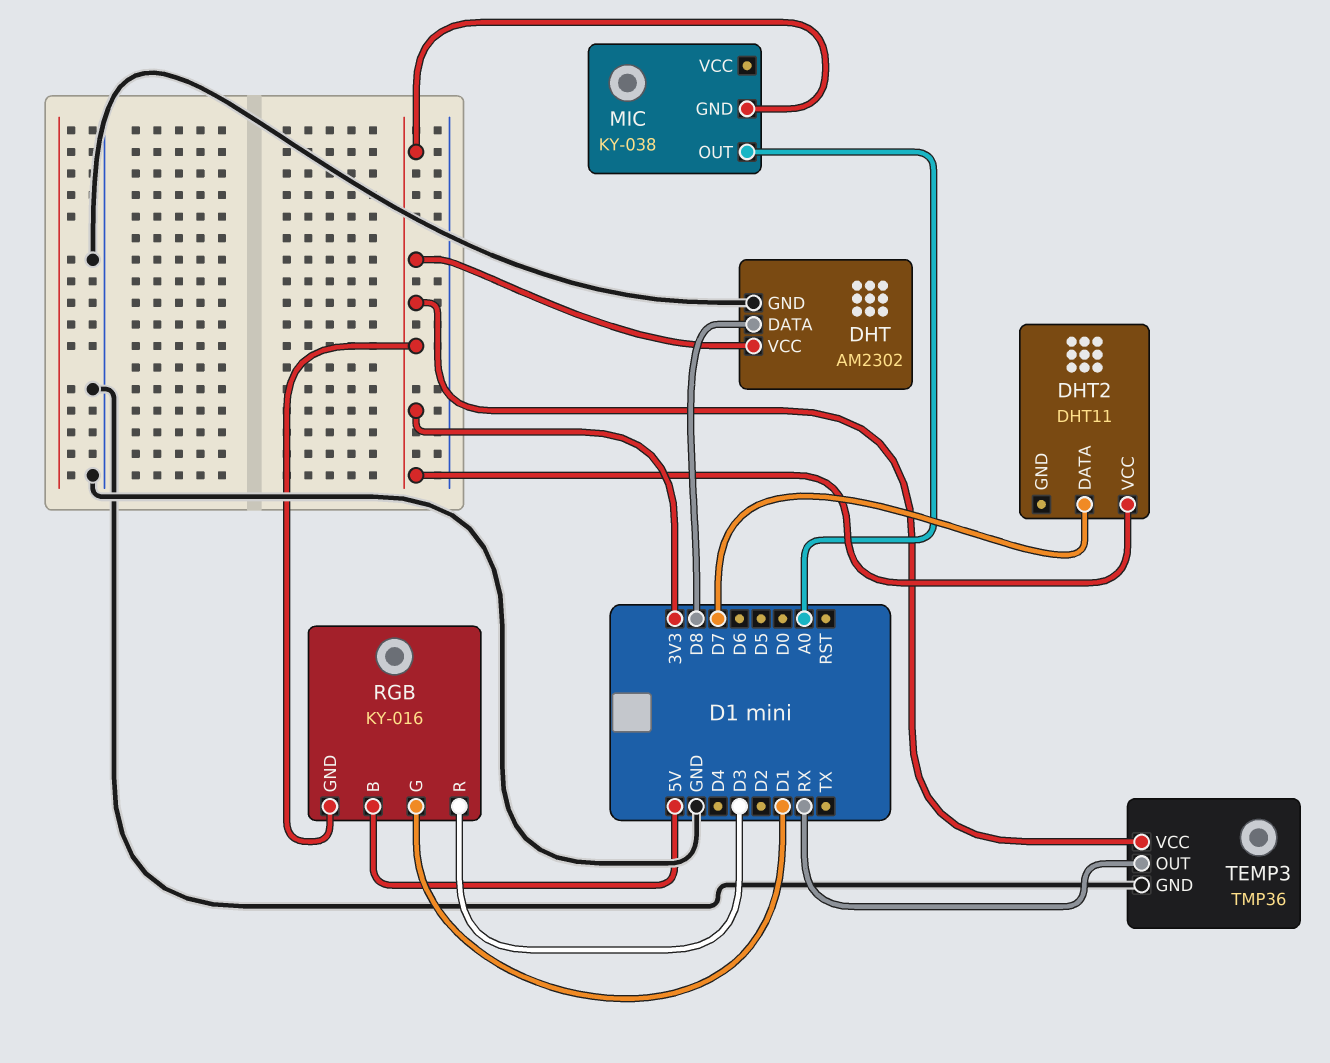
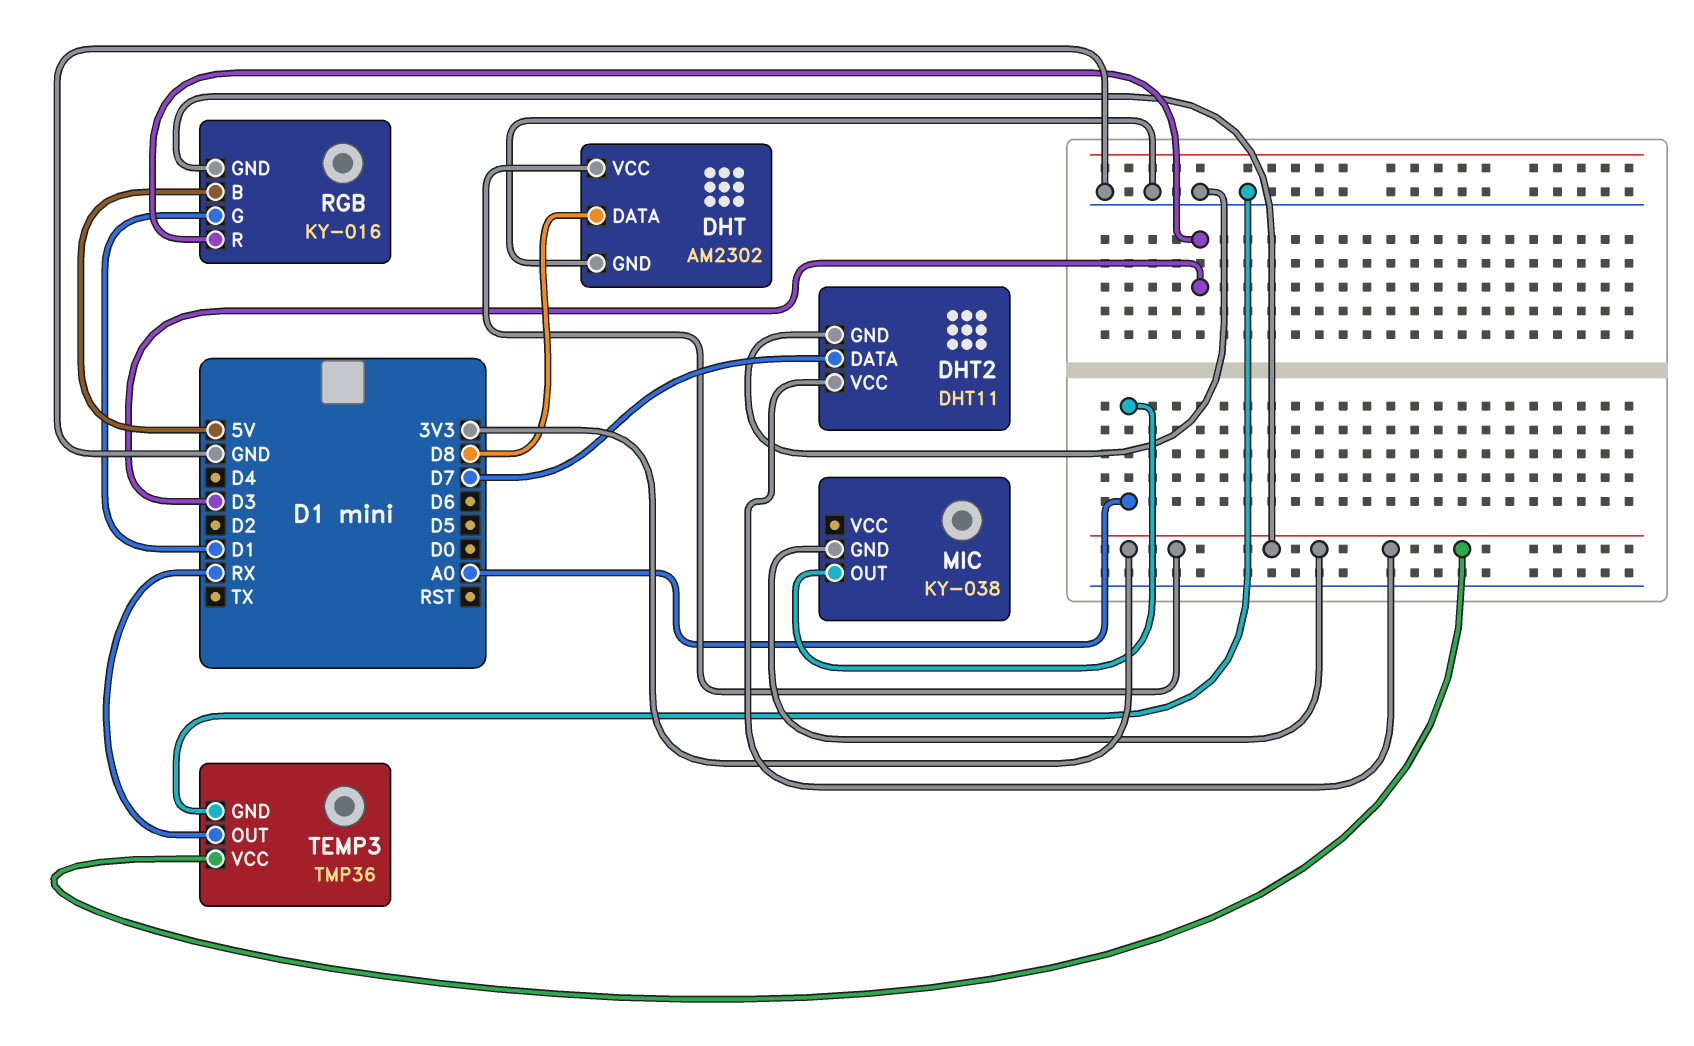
DHT2 pin GND: none -> GND

